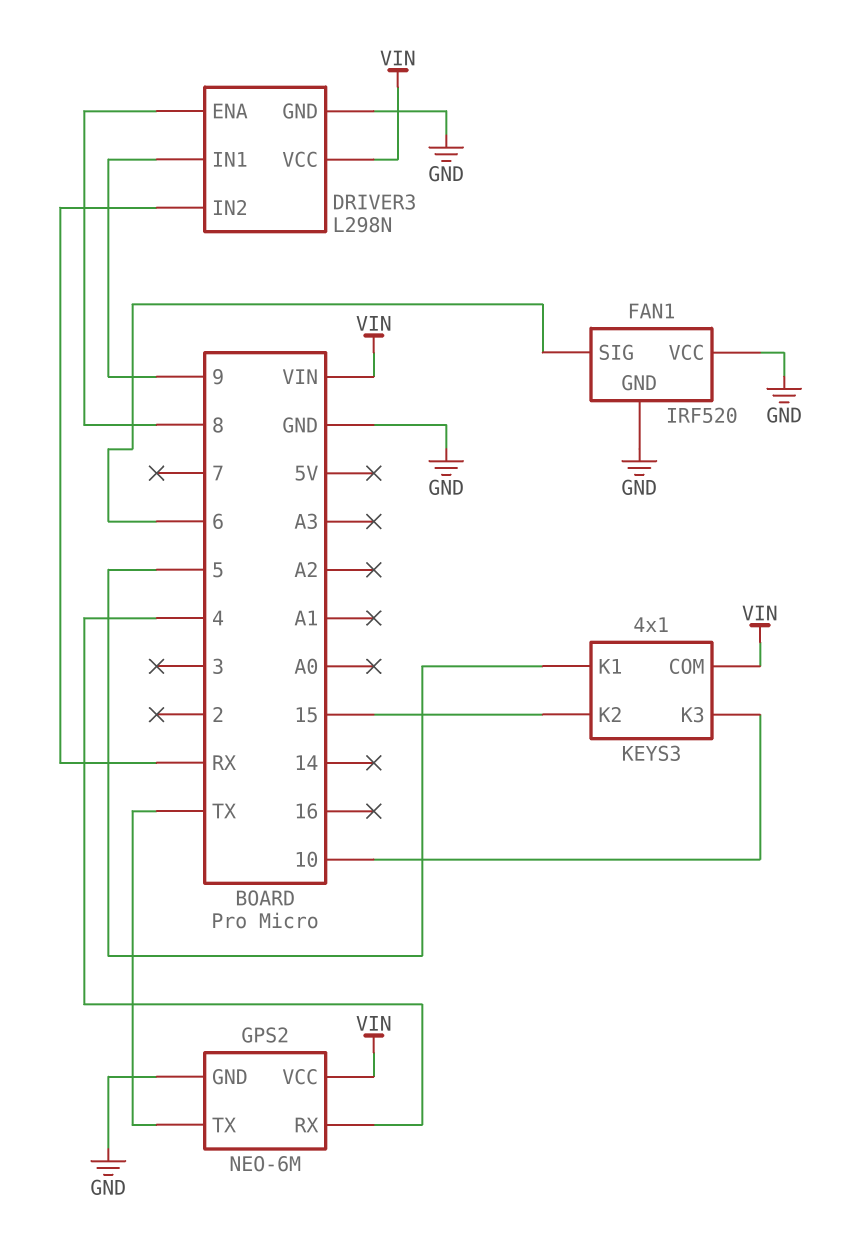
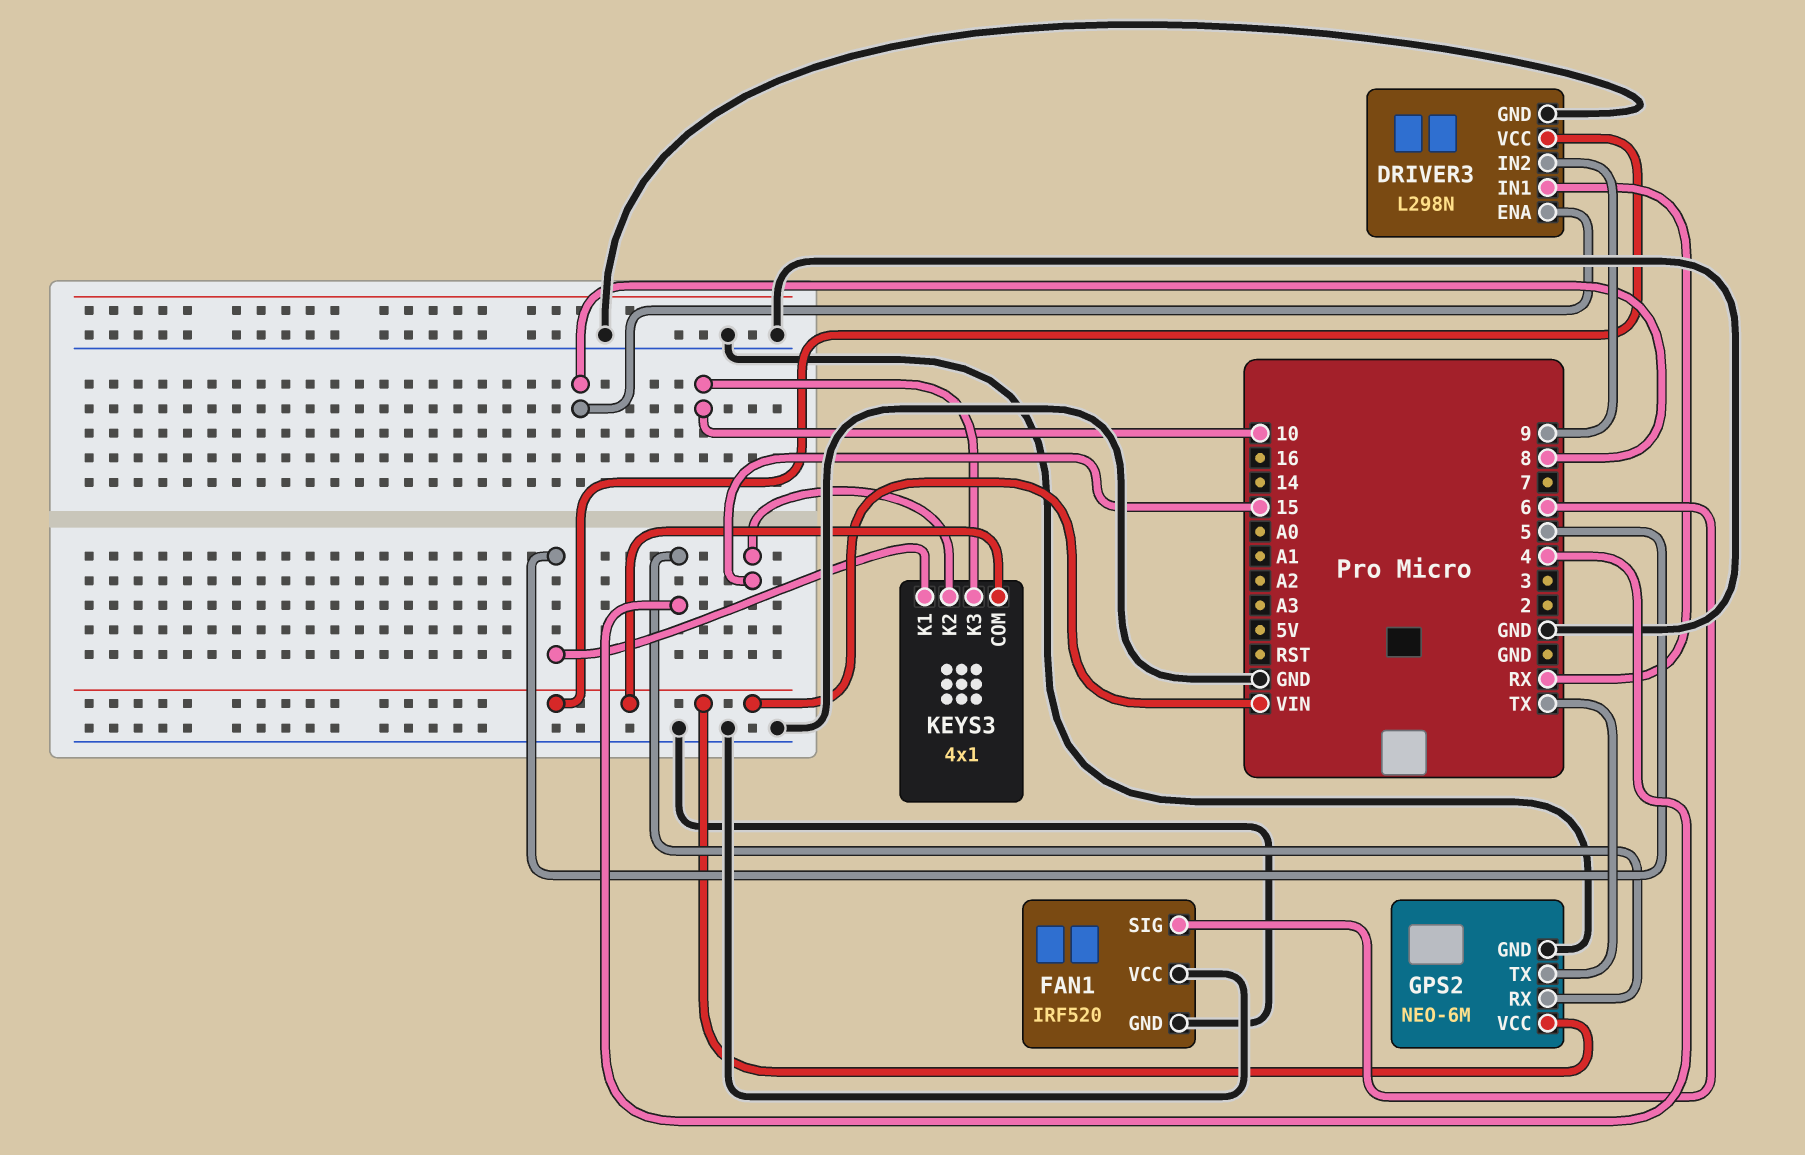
DRIVER3 pin IN1: 9 -> RX
DRIVER3 pin IN2: RX -> 9

